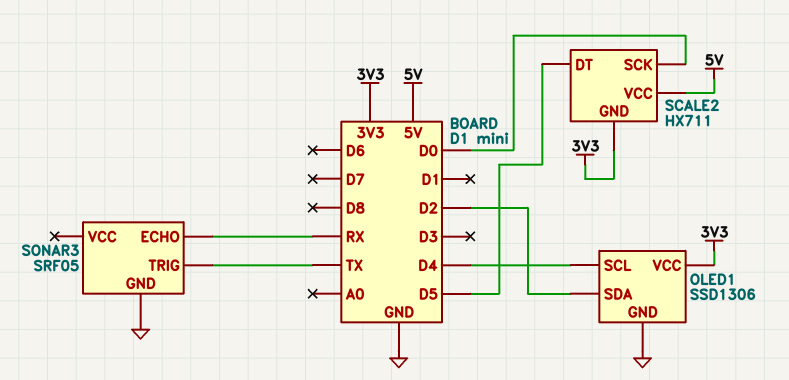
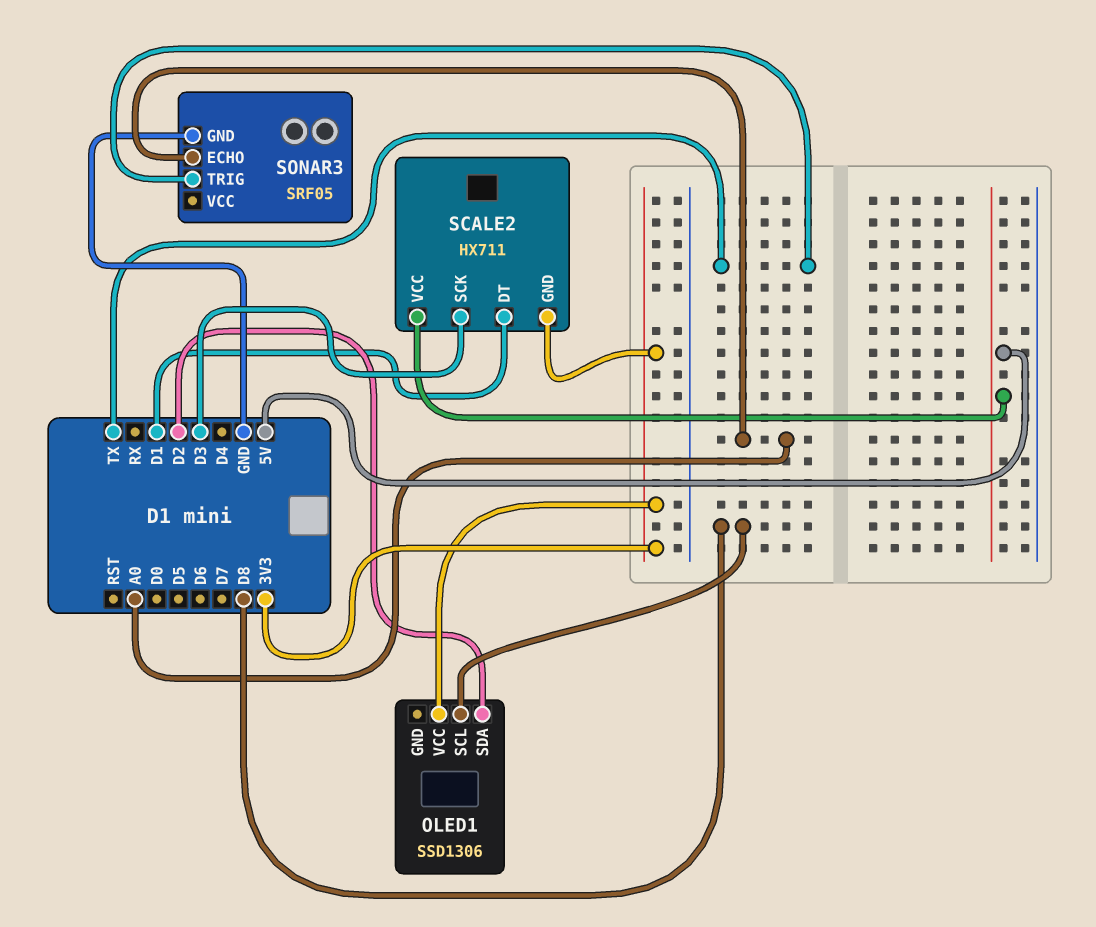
OLED1 pin GND: GND -> none
OLED1 pin SCL: D4 -> D8
SCALE2 pin DT: D5 -> D1
SCALE2 pin SCK: D0 -> D3
SONAR3 pin ECHO: RX -> A0

